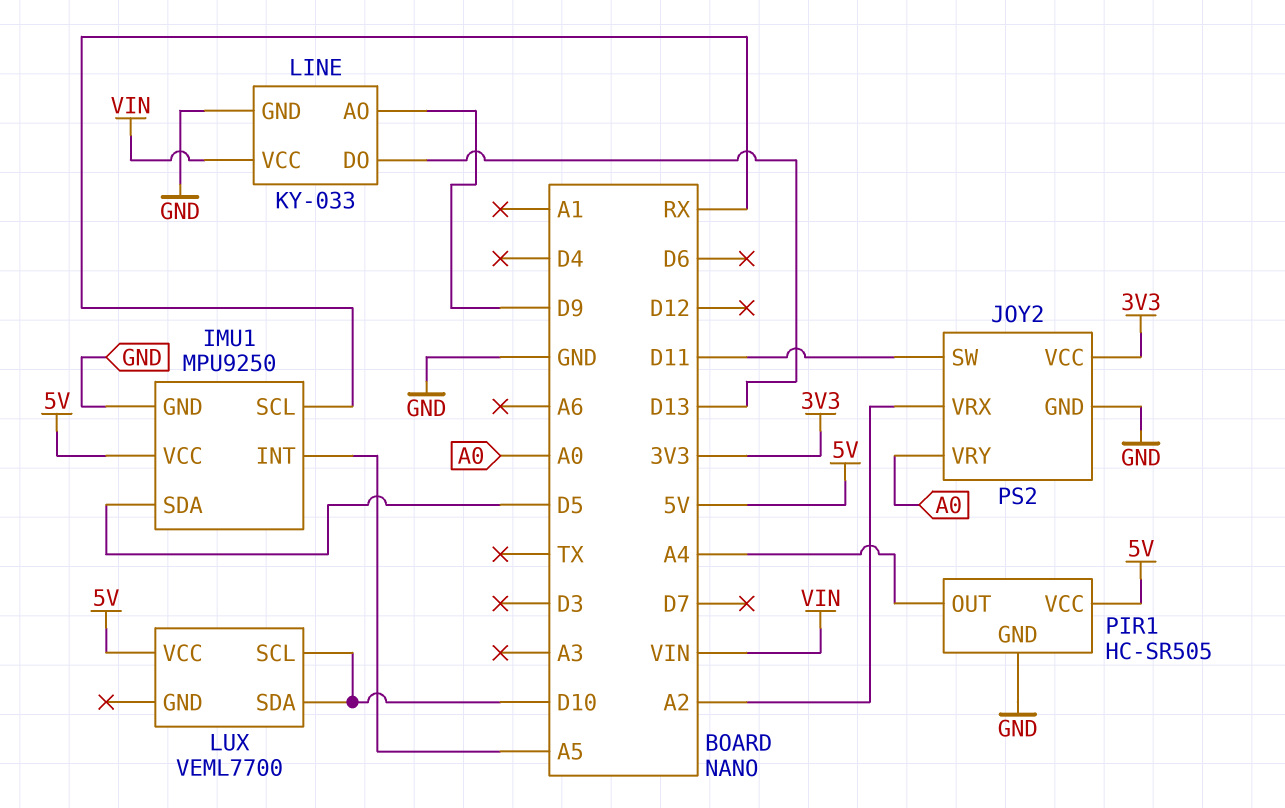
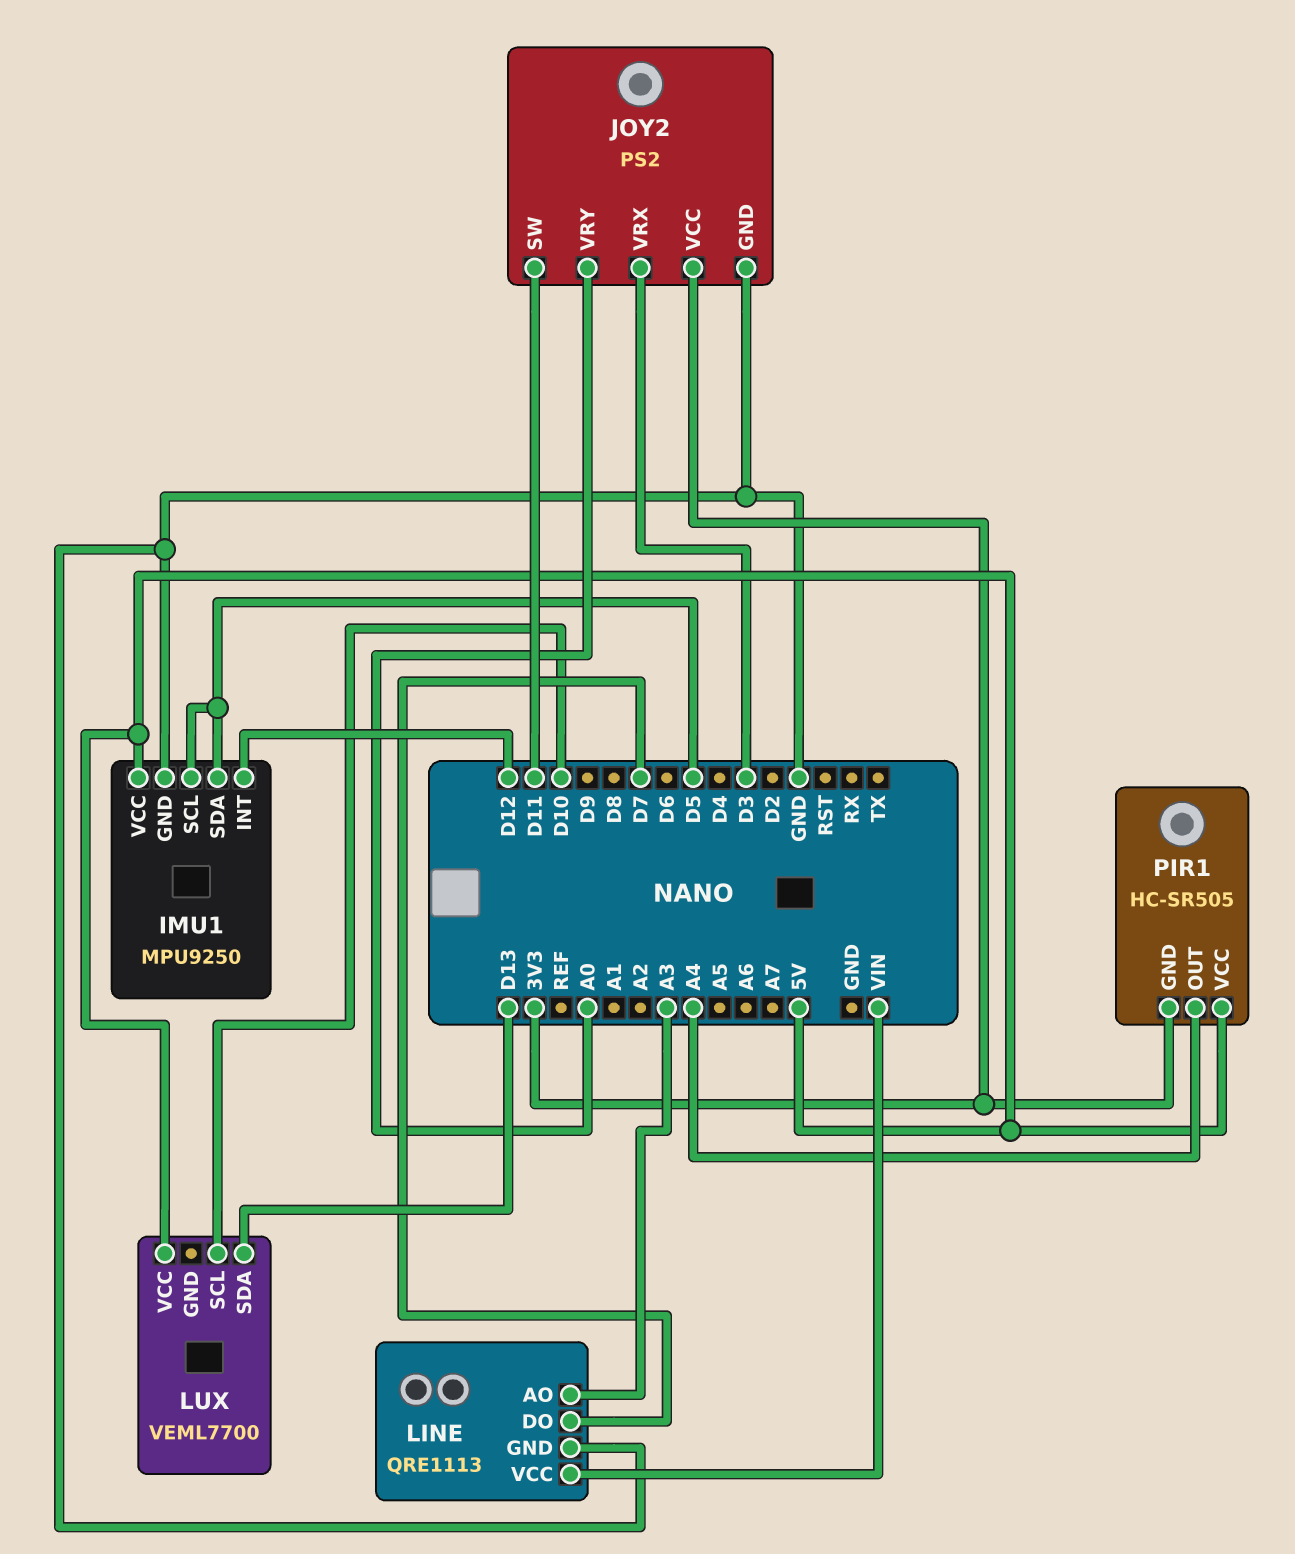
IMU1 pin INT: A5 -> D12
IMU1 pin SCL: RX -> D5
JOY2 pin VRX: A2 -> D3
LINE: KY-033 -> QRE1113
LINE pin AO: D9 -> A3
LINE pin DO: D13 -> D7
LUX pin SDA: D10 -> D13
PIR1 pin GND: GND -> 3V3

